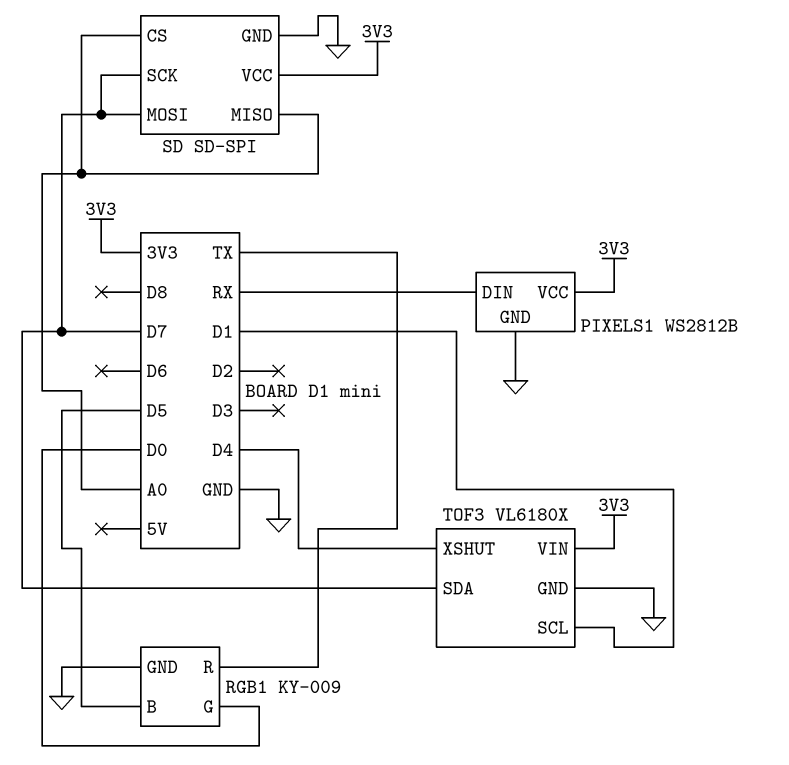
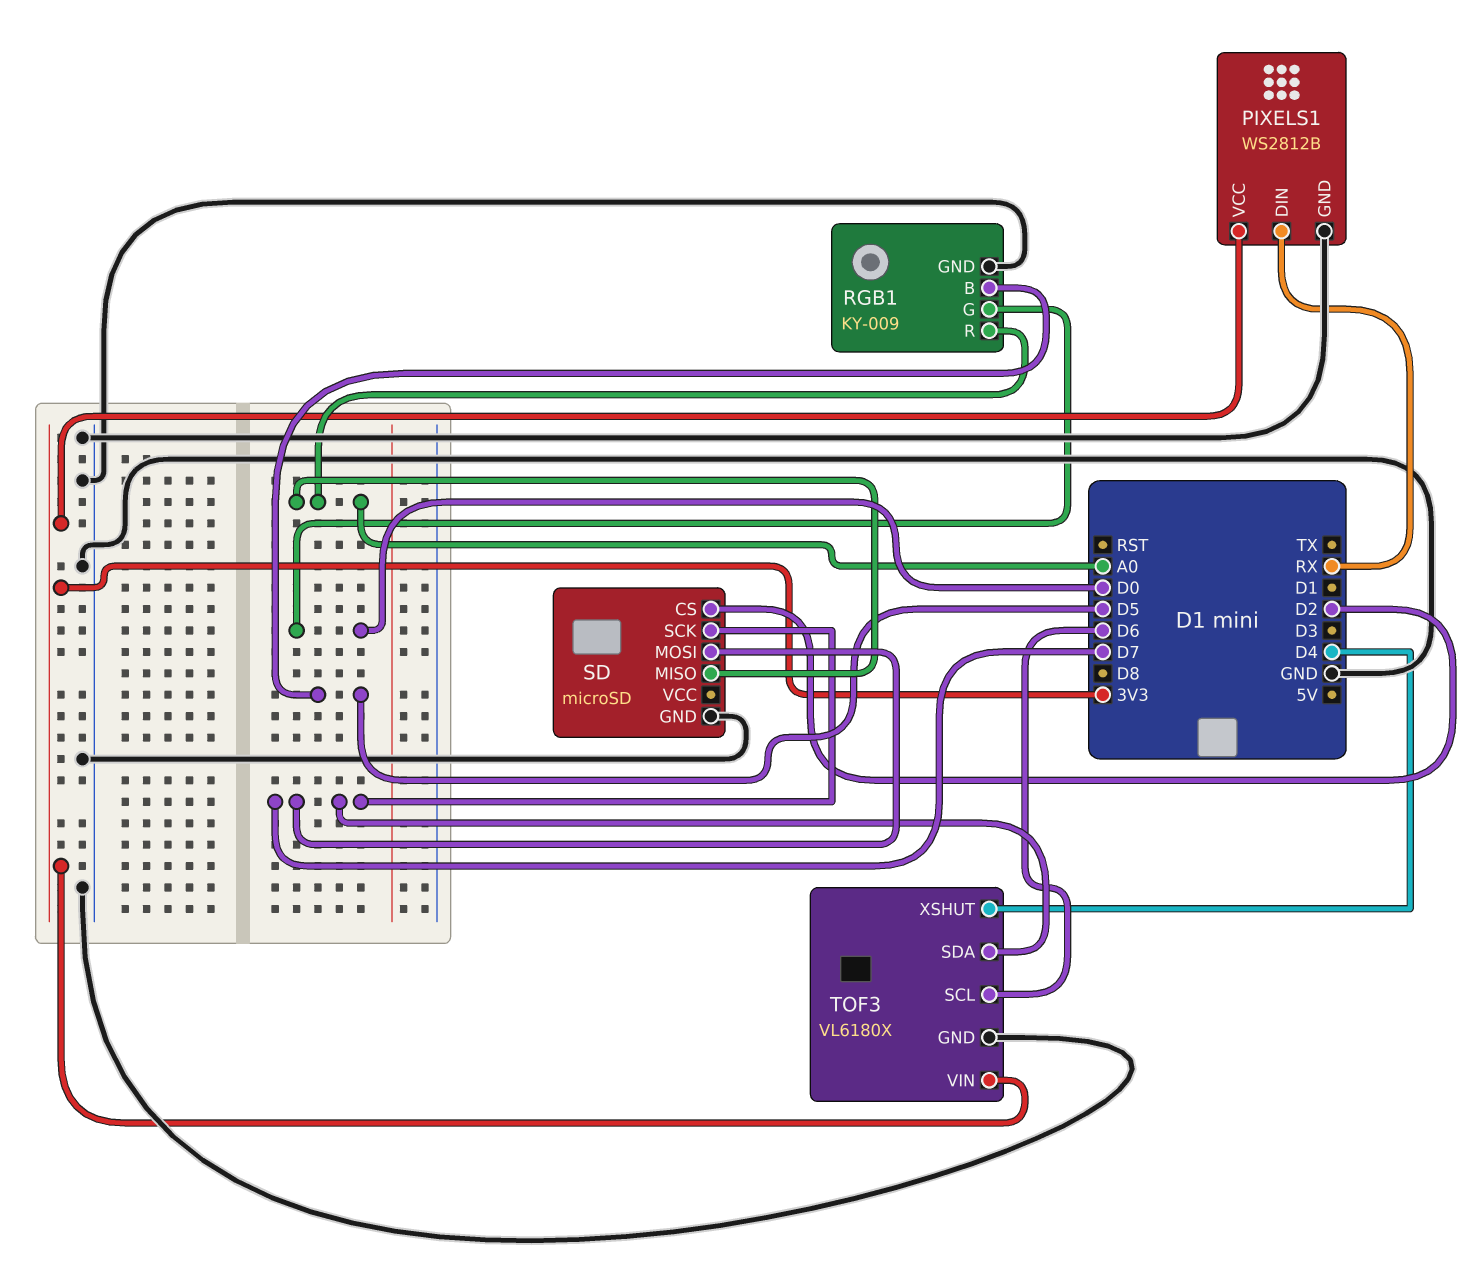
RGB1 pin R: TX -> A0
SD: SD-SPI -> microSD
SD pin CS: A0 -> D2
SD pin VCC: 3V3 -> none
TOF3 pin SCL: D1 -> D6

